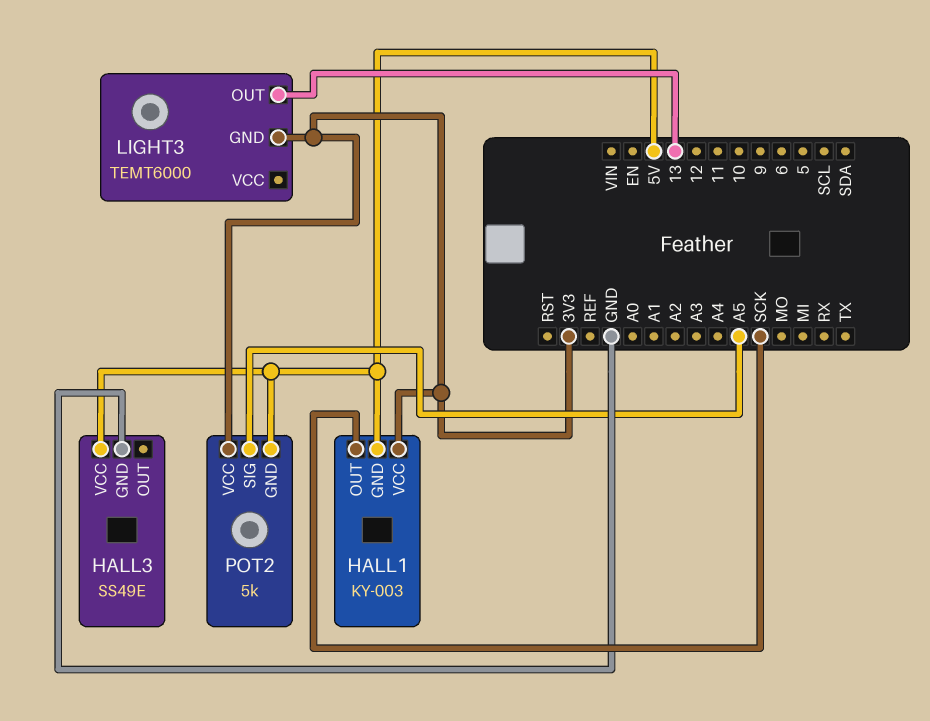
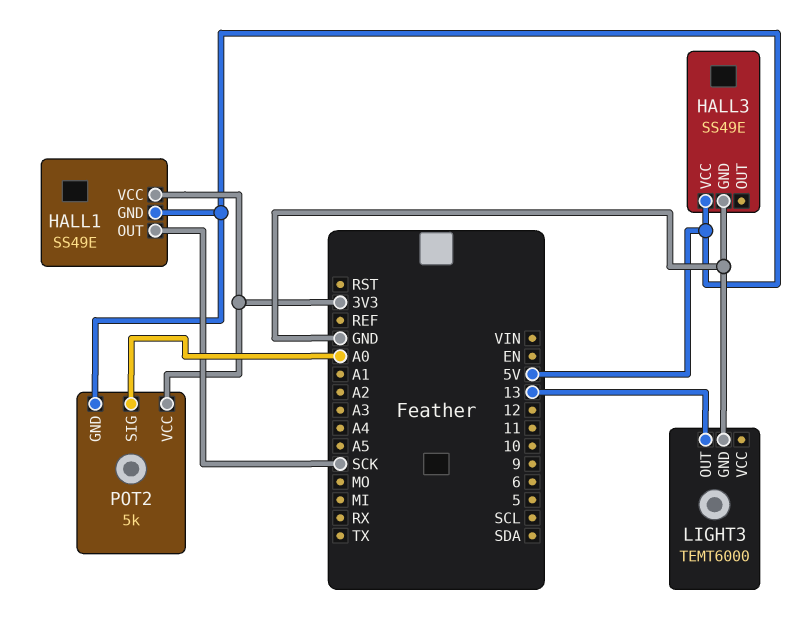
HALL1: KY-003 -> SS49E
LIGHT3 pin GND: 3V3 -> GND
POT2 pin SIG: A5 -> A0

